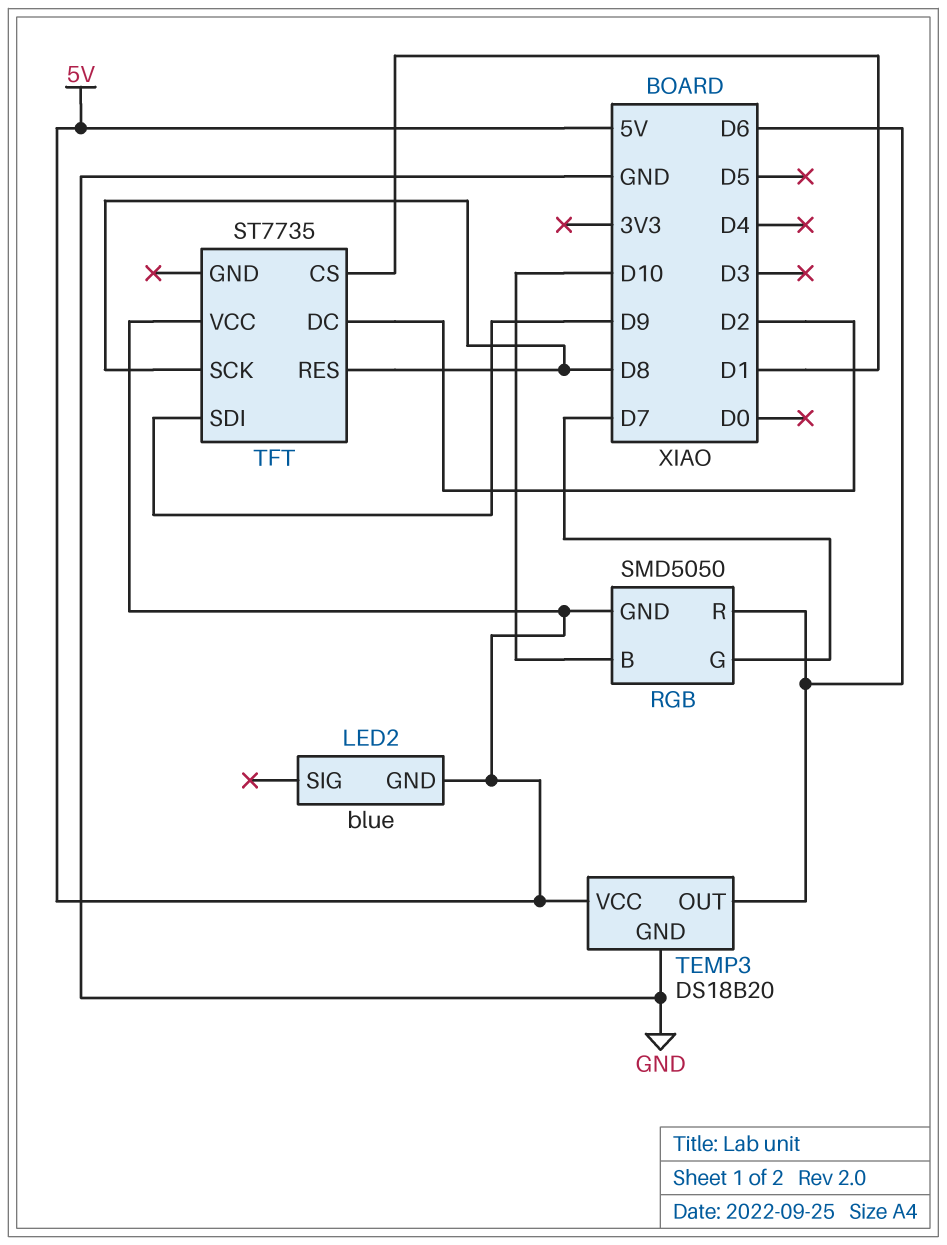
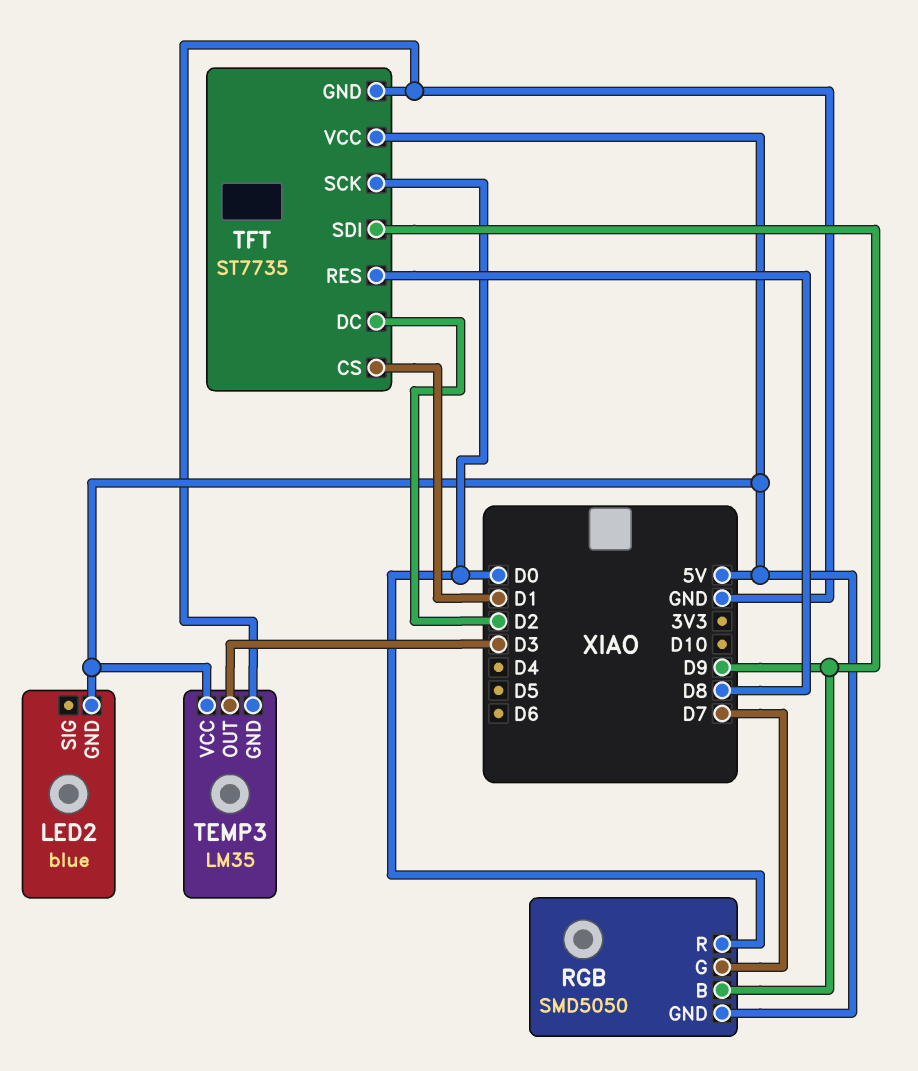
RGB pin B: D10 -> D9
RGB pin R: D6 -> D0
TEMP3: DS18B20 -> LM35
TEMP3 pin OUT: D6 -> D3
TFT pin GND: none -> GND
TFT pin SCK: D8 -> D0

